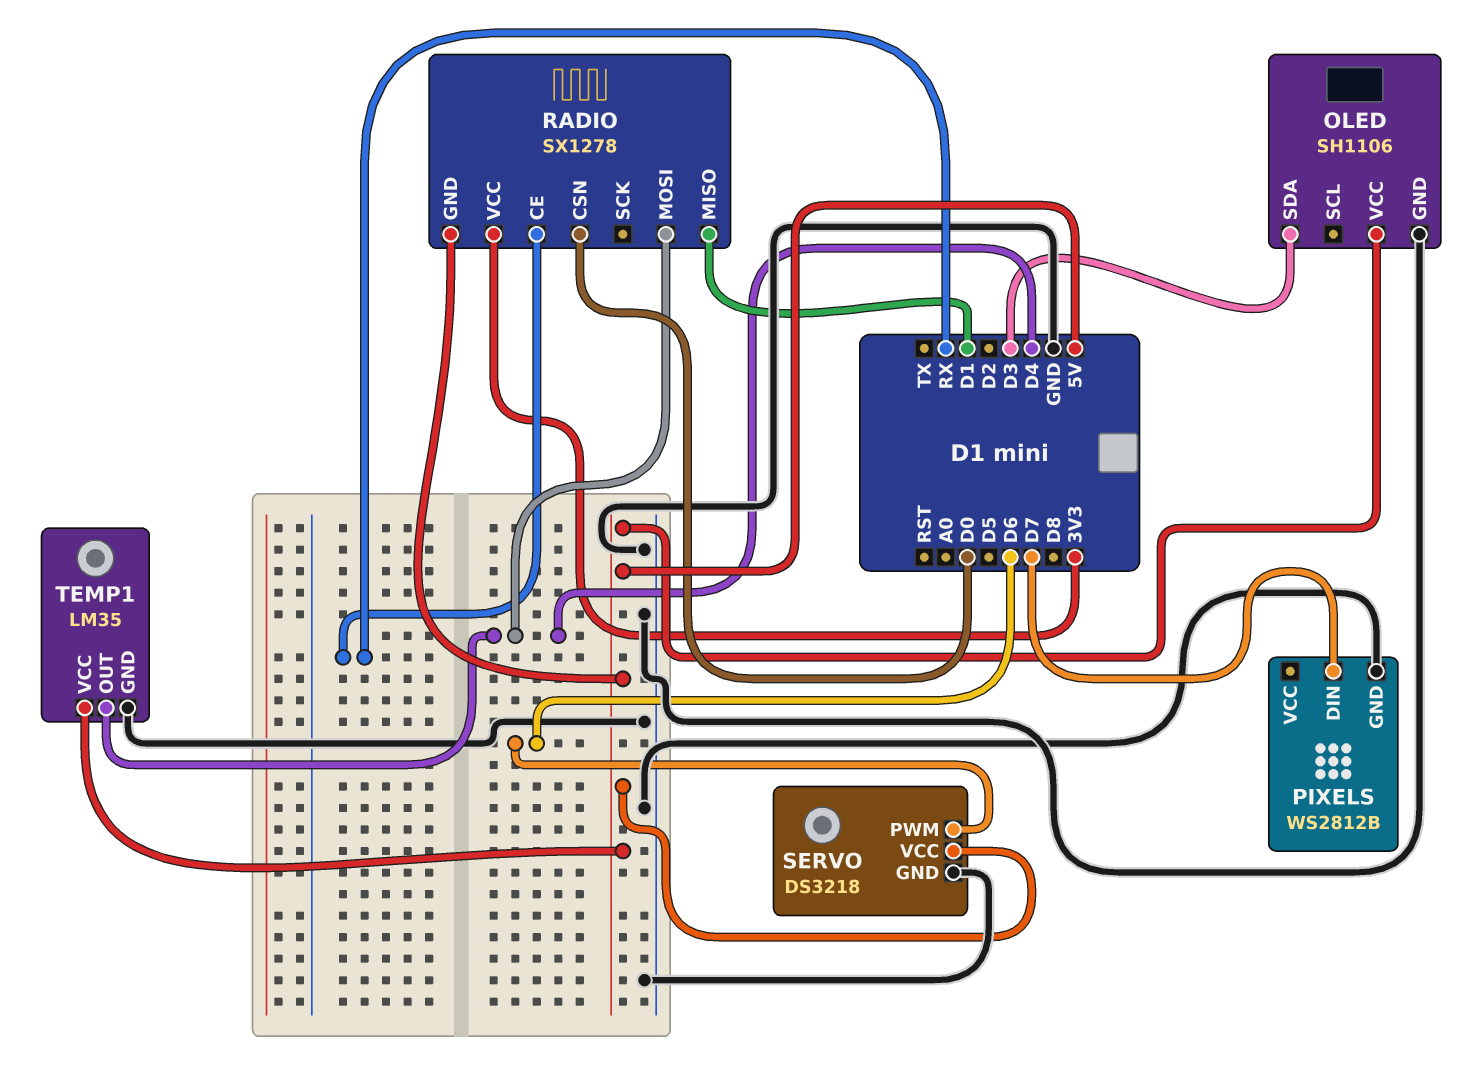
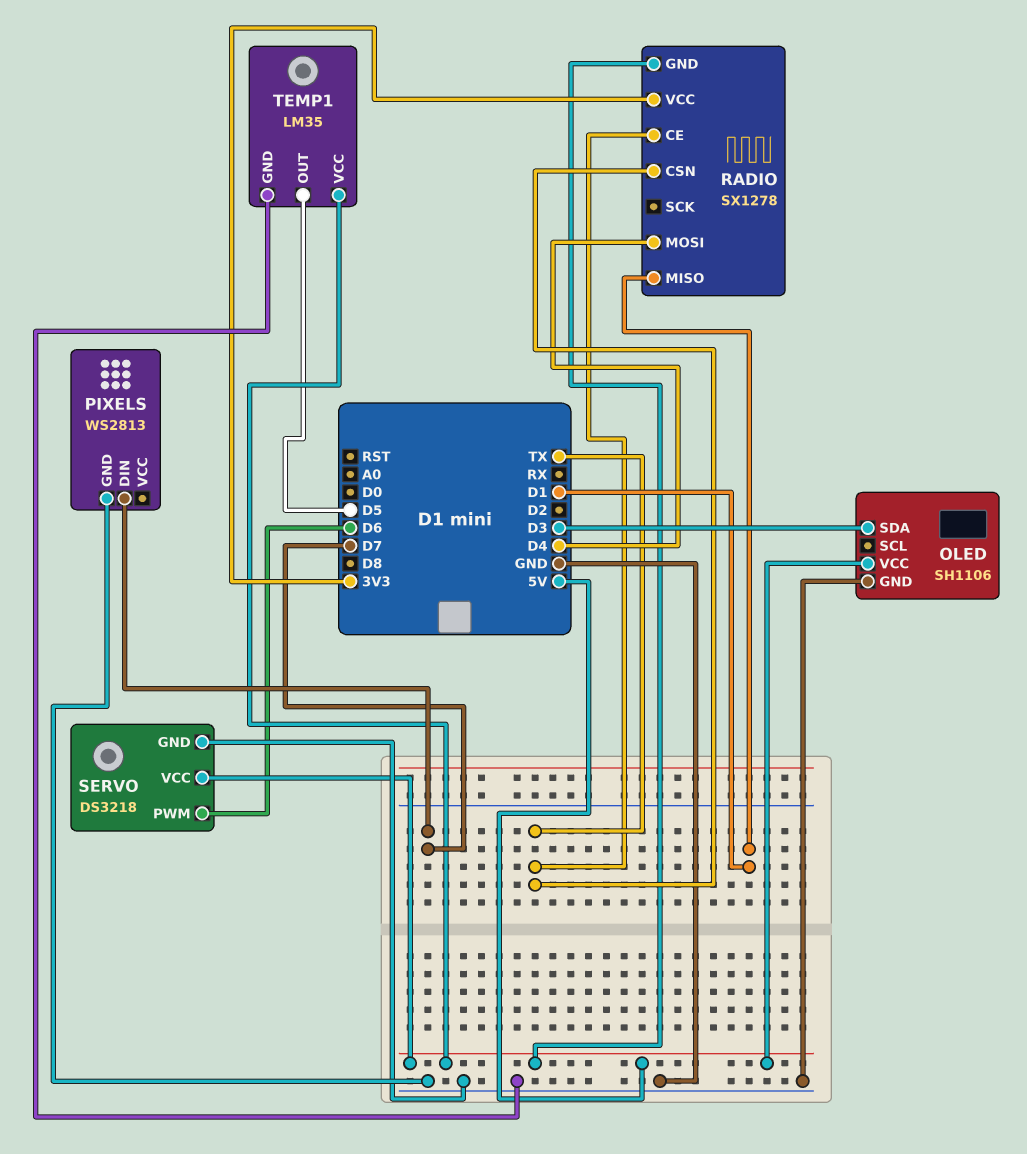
PIXELS: WS2812B -> WS2813
RADIO pin CE: RX -> TX
RADIO pin CSN: D0 -> TX
TEMP1 pin OUT: D4 -> D5

